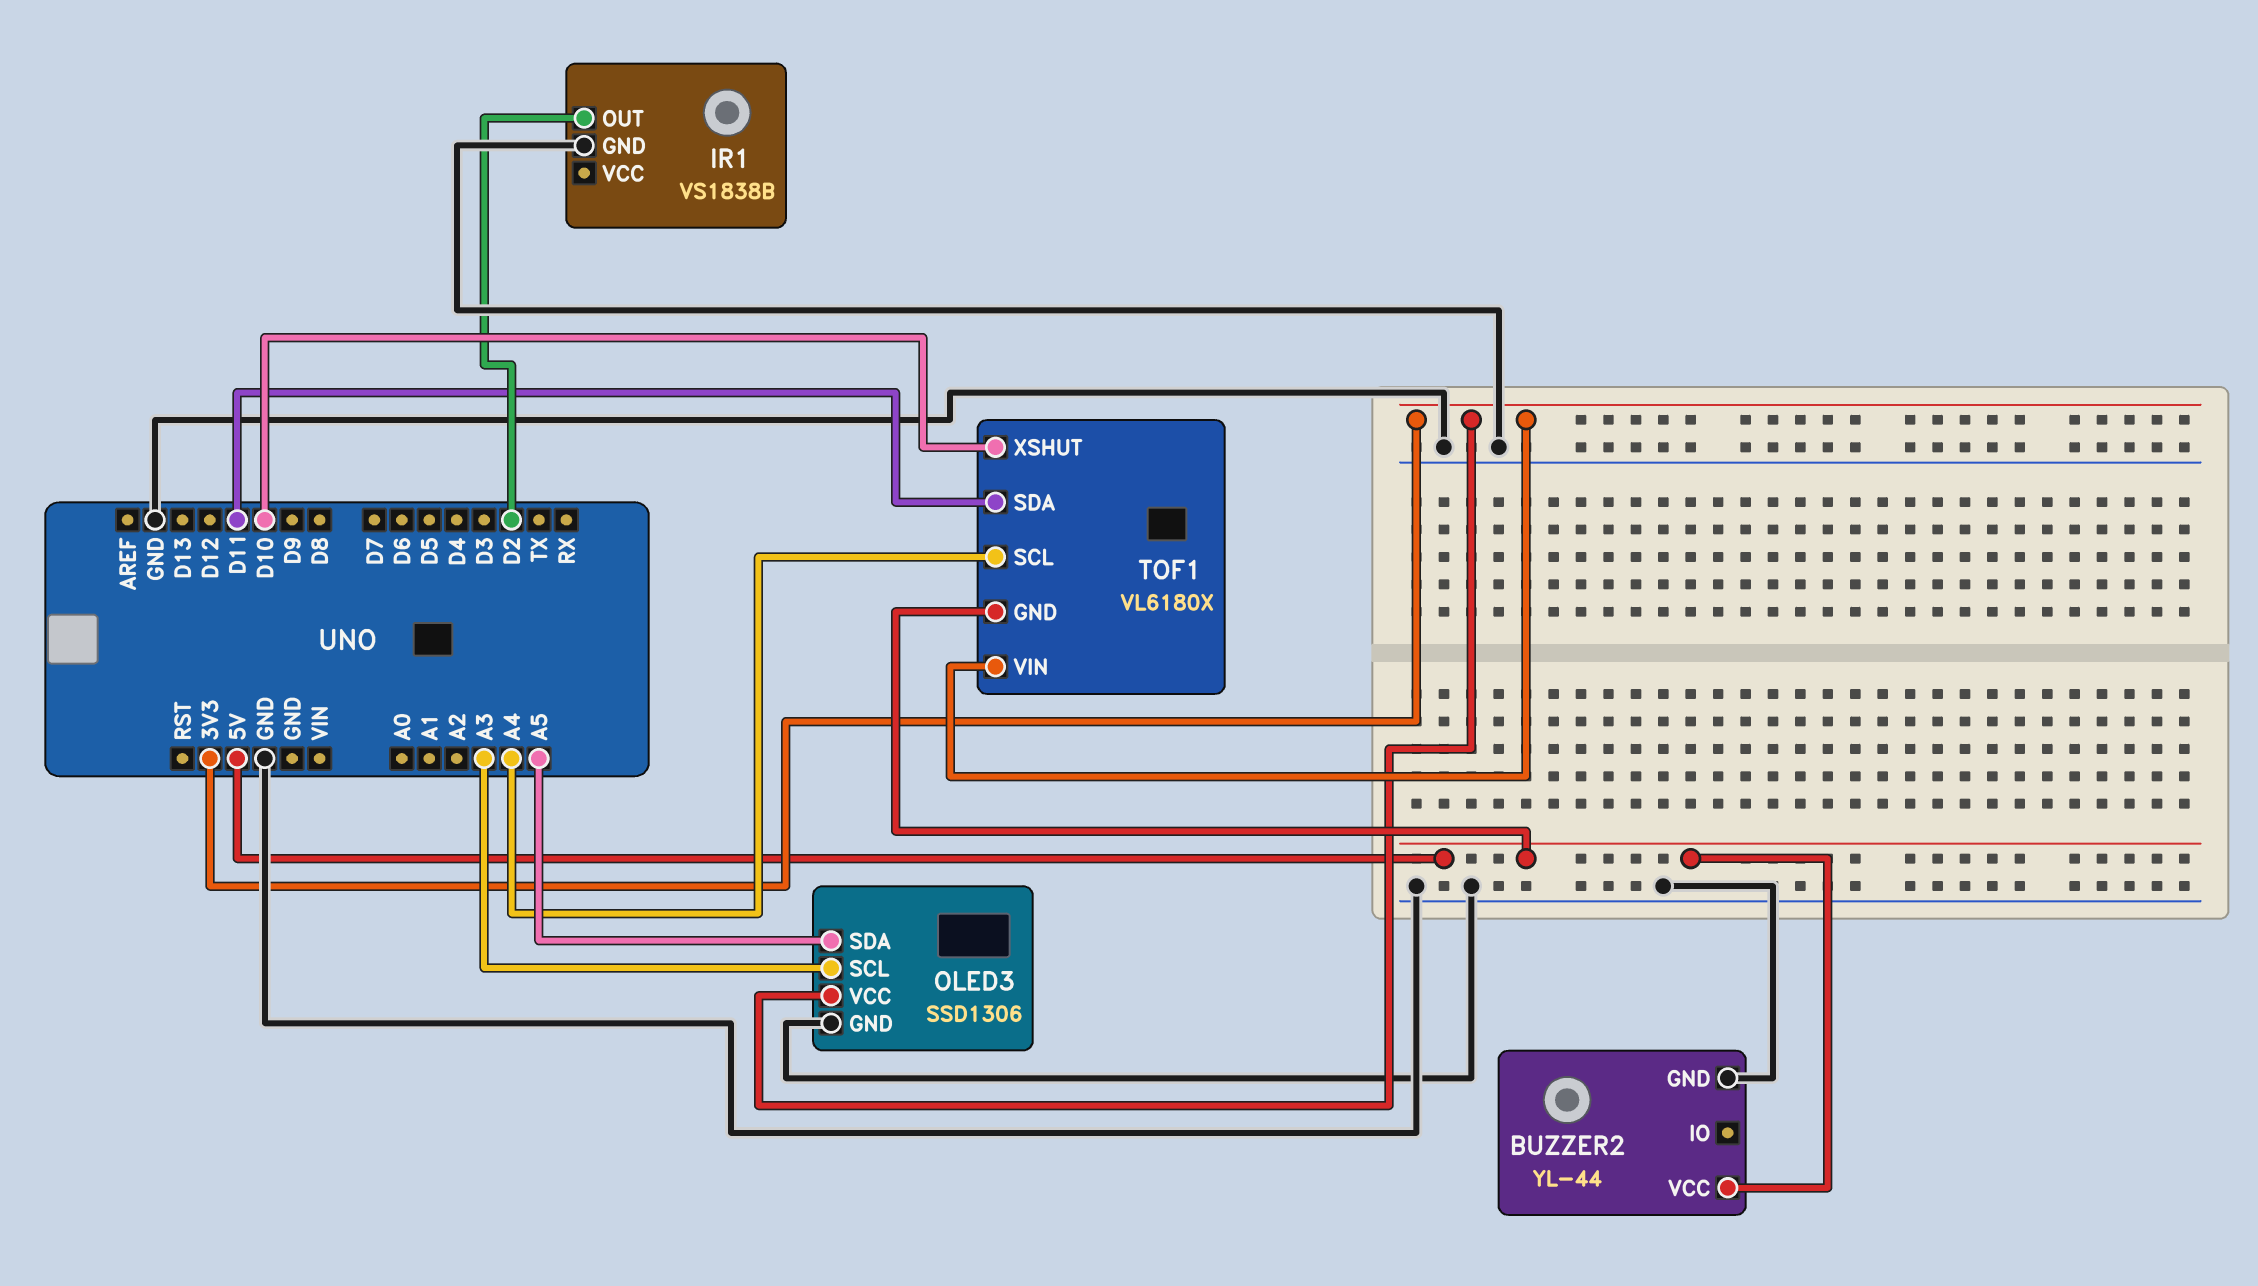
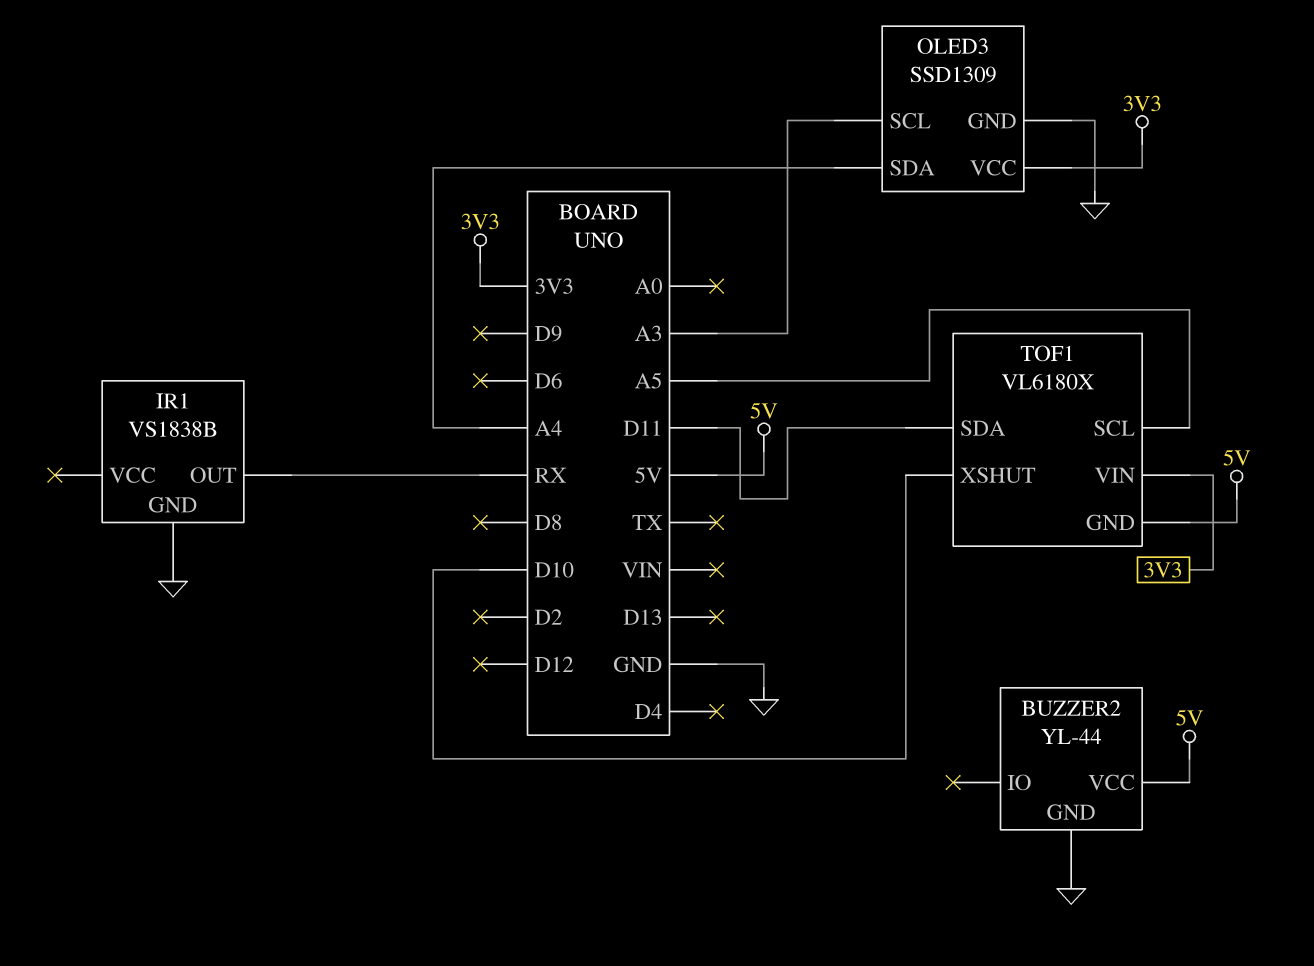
IR1 pin OUT: D2 -> RX
OLED3: SSD1306 -> SSD1309
OLED3 pin SDA: A5 -> A4
TOF1 pin SCL: A4 -> A5

